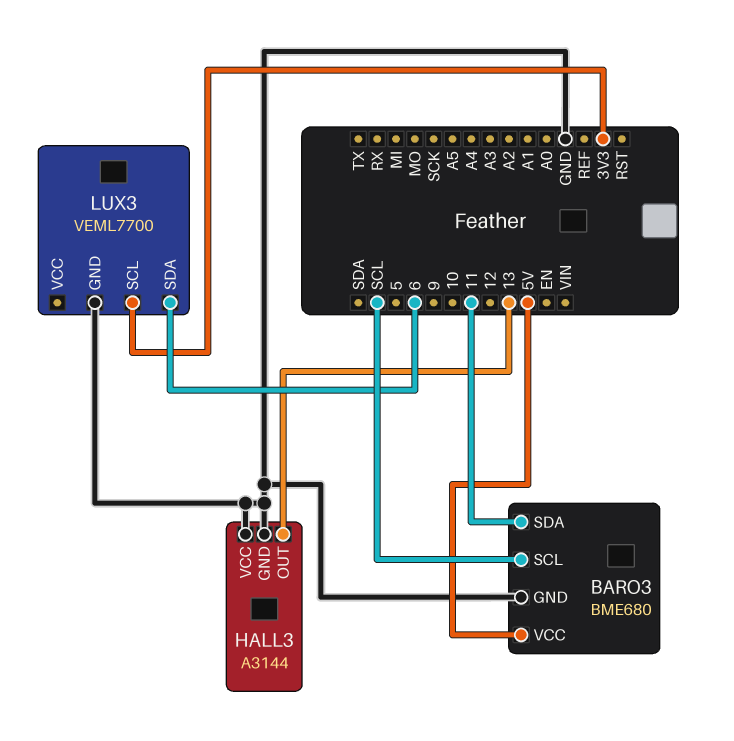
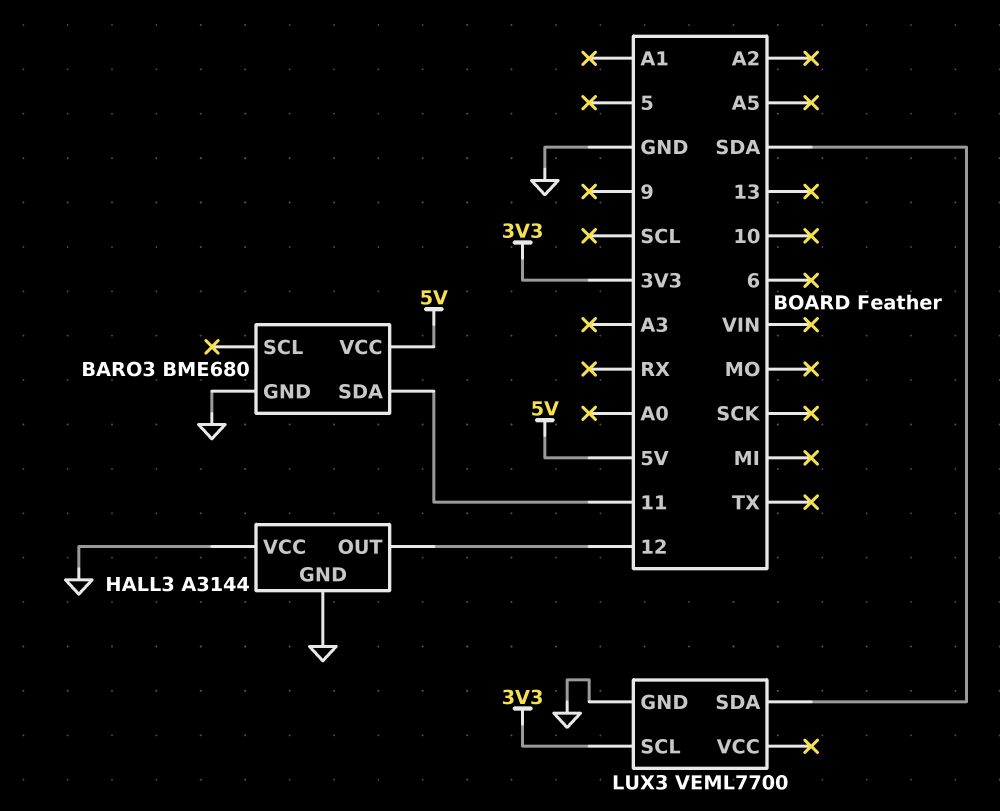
BARO3 pin SCL: SCL -> none
HALL3 pin OUT: 13 -> 12
LUX3 pin SDA: 6 -> SDA

